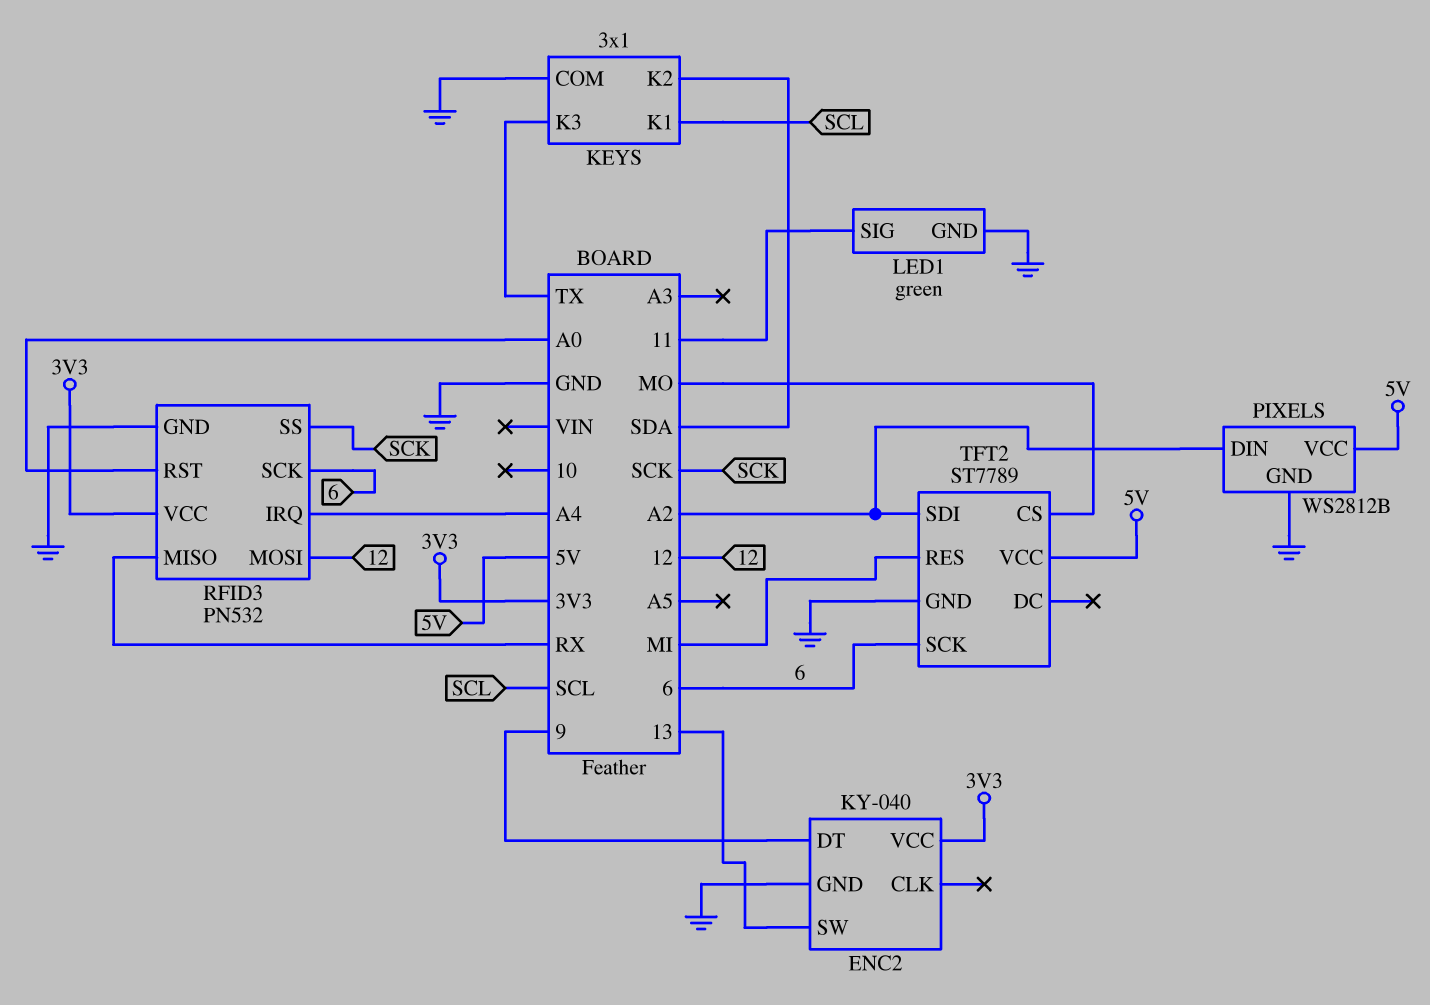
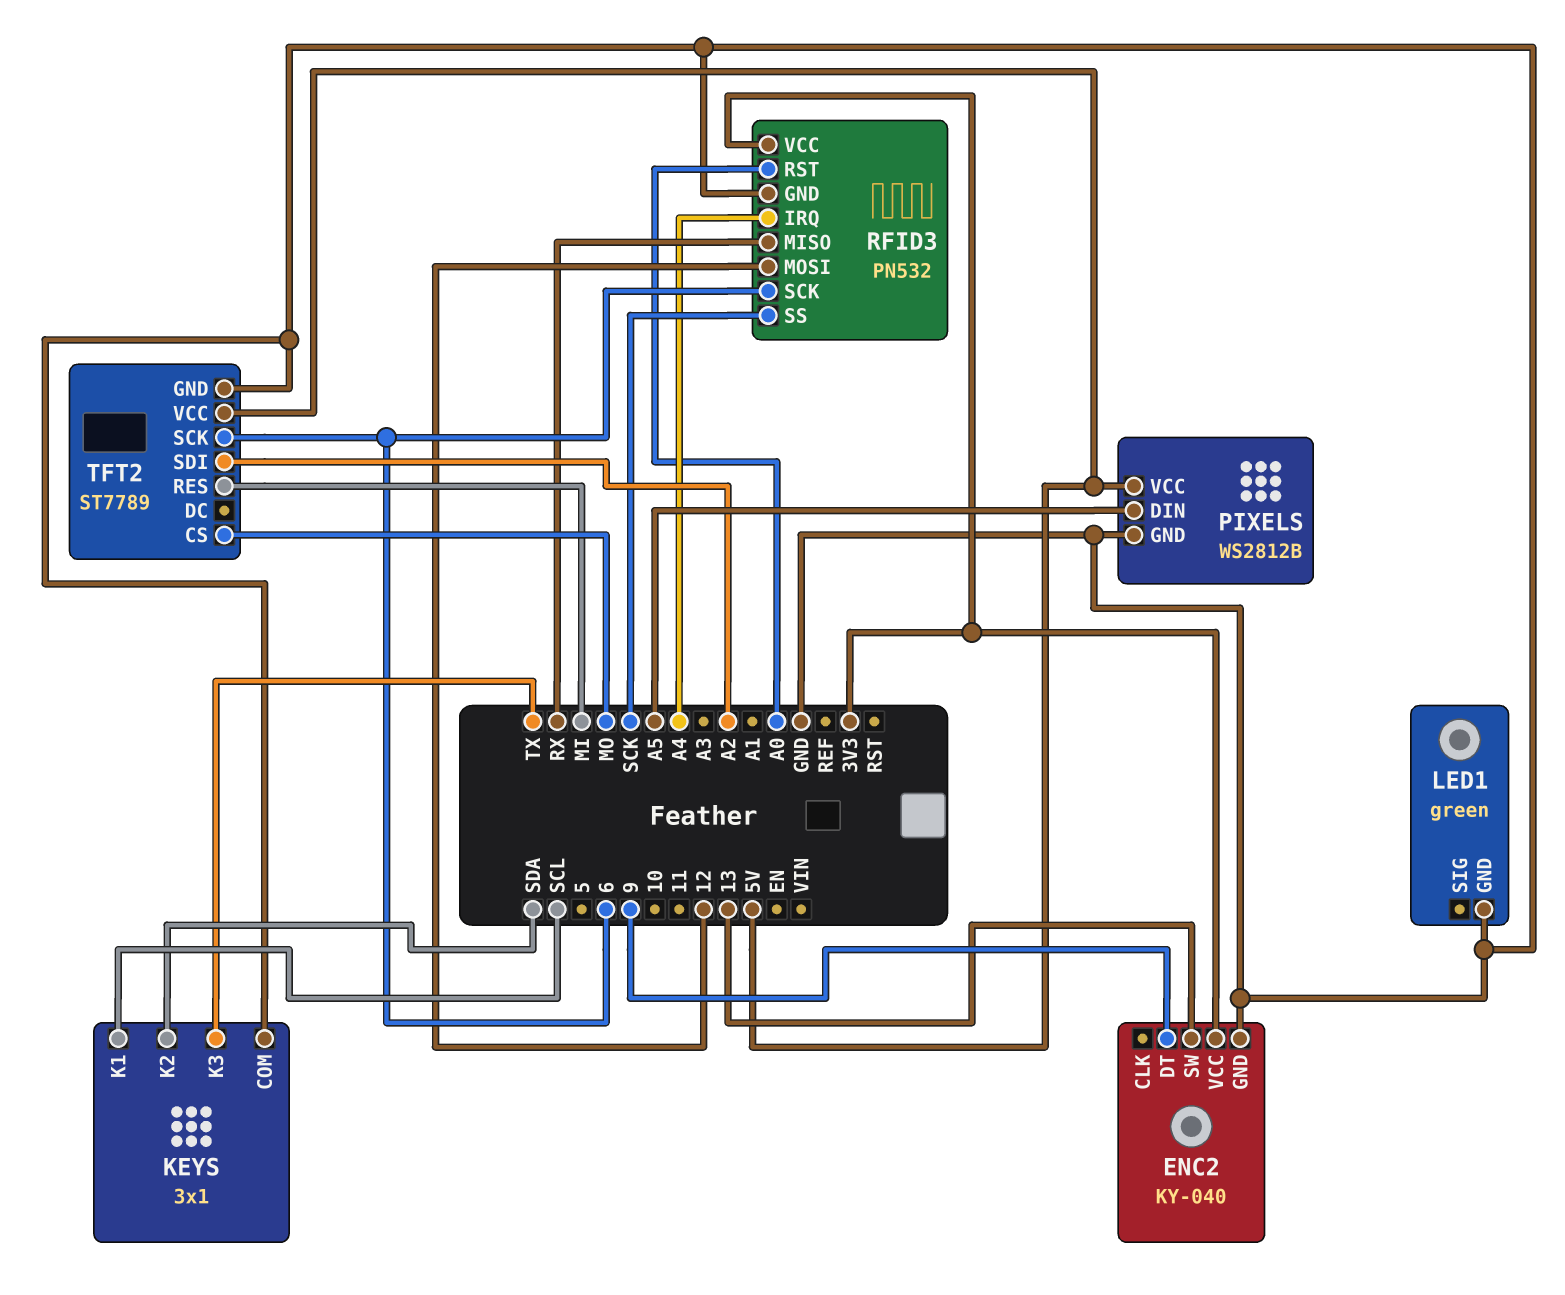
LED1 pin SIG: 11 -> none
PIXELS pin DIN: A2 -> A5

